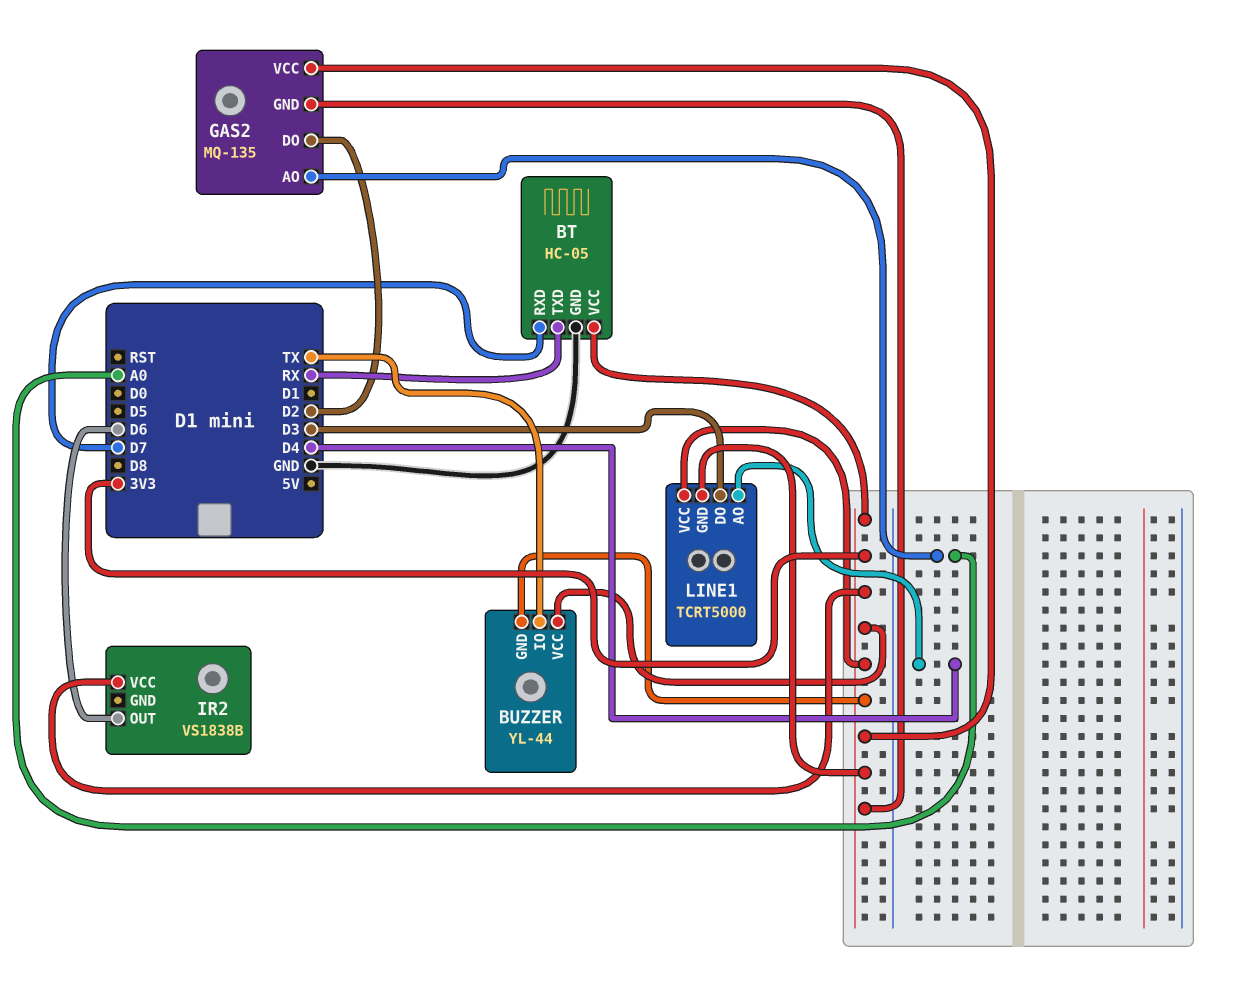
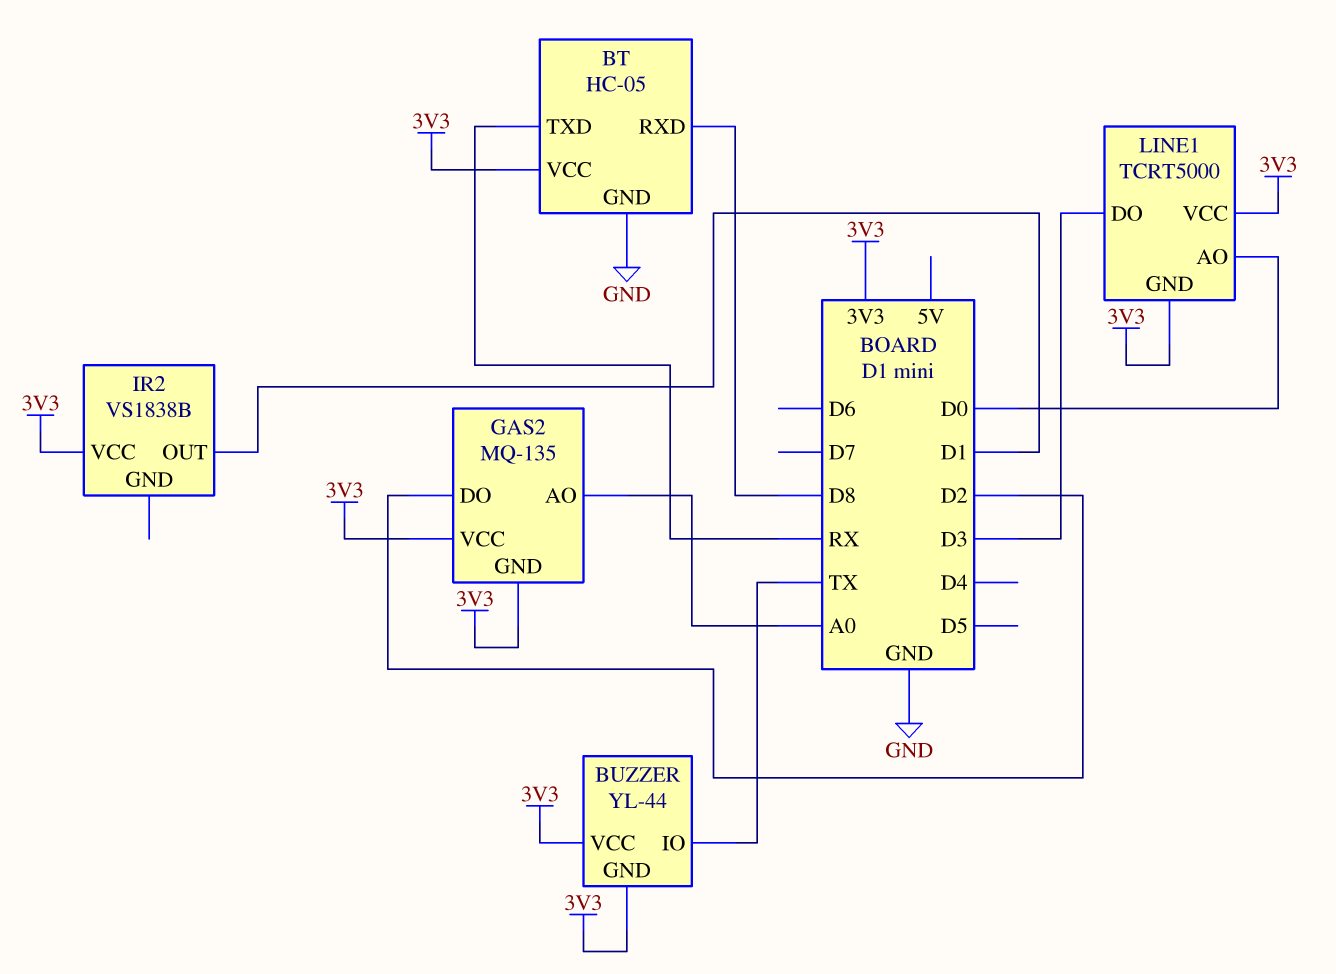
BT pin RXD: D7 -> D8
IR2 pin OUT: D6 -> D1
LINE1 pin AO: D4 -> D0

